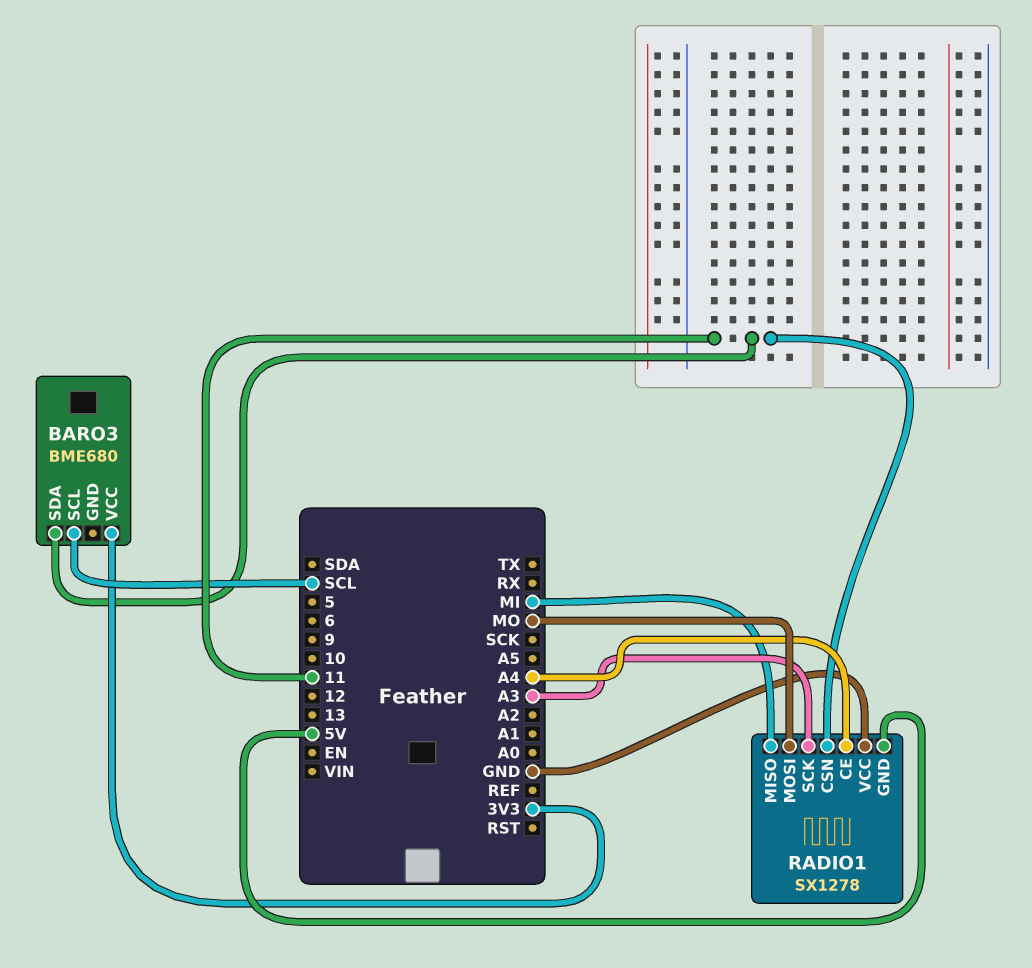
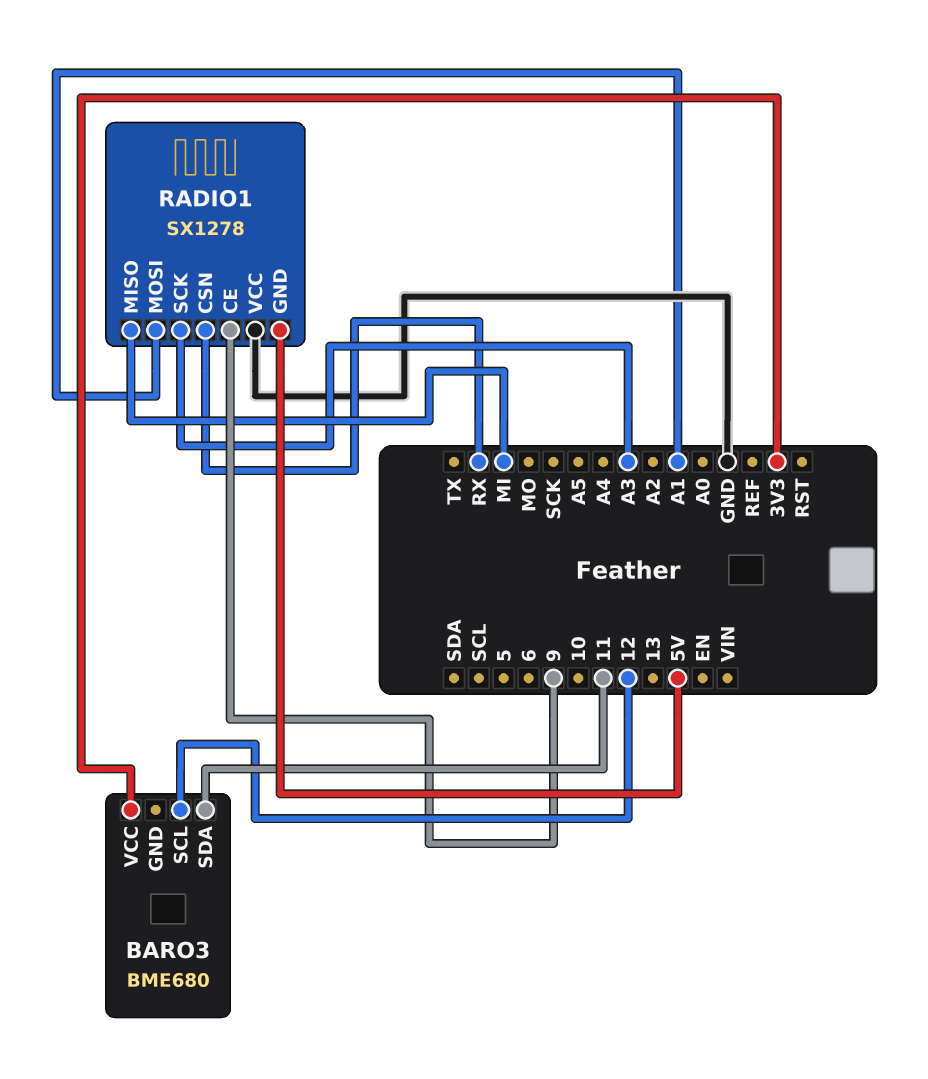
BARO3 pin SCL: SCL -> 12
RADIO1 pin CE: A4 -> 9
RADIO1 pin CSN: 11 -> RX
RADIO1 pin MOSI: MO -> A1

